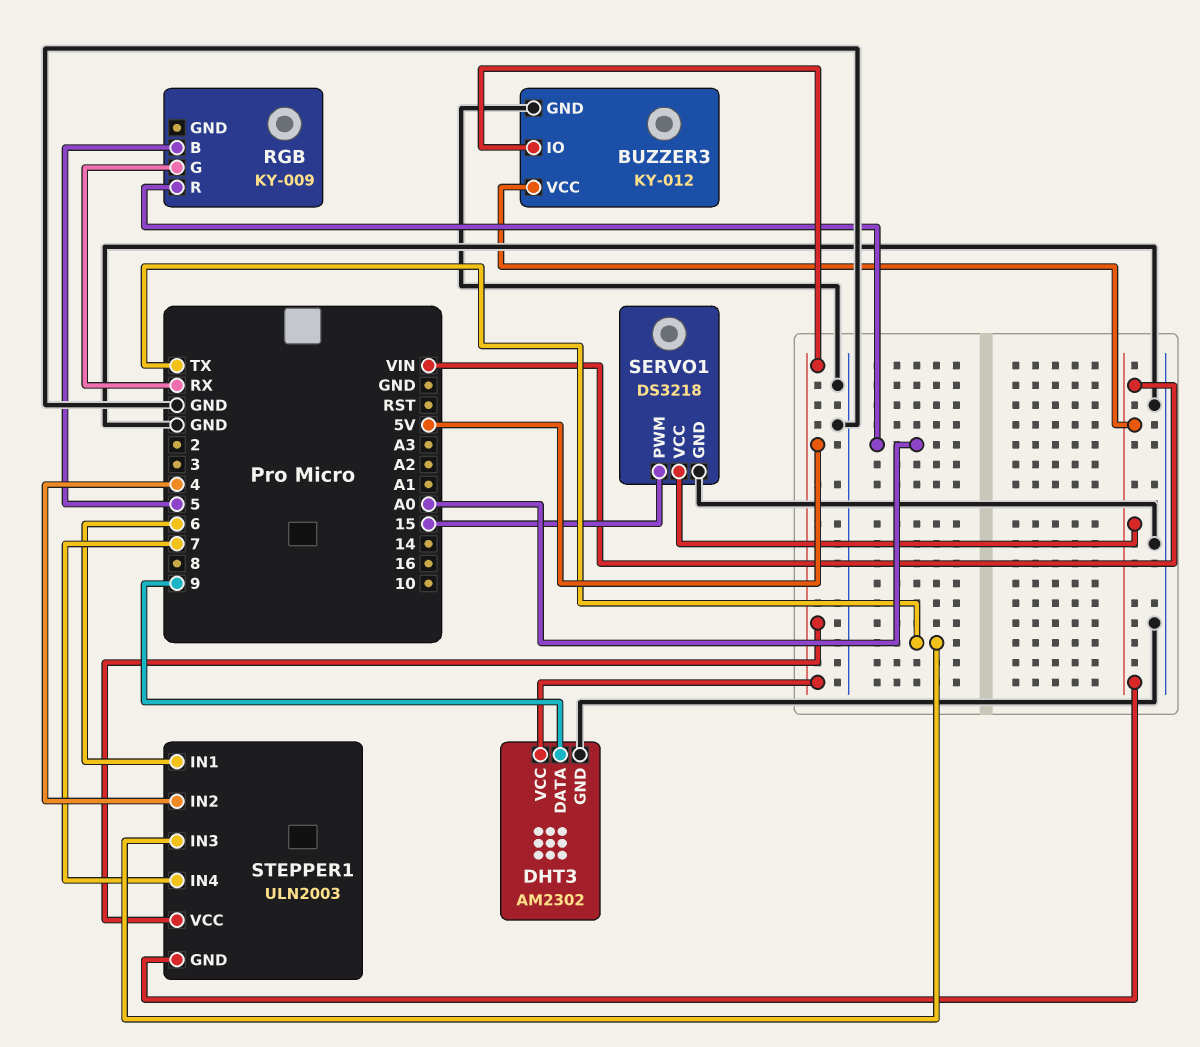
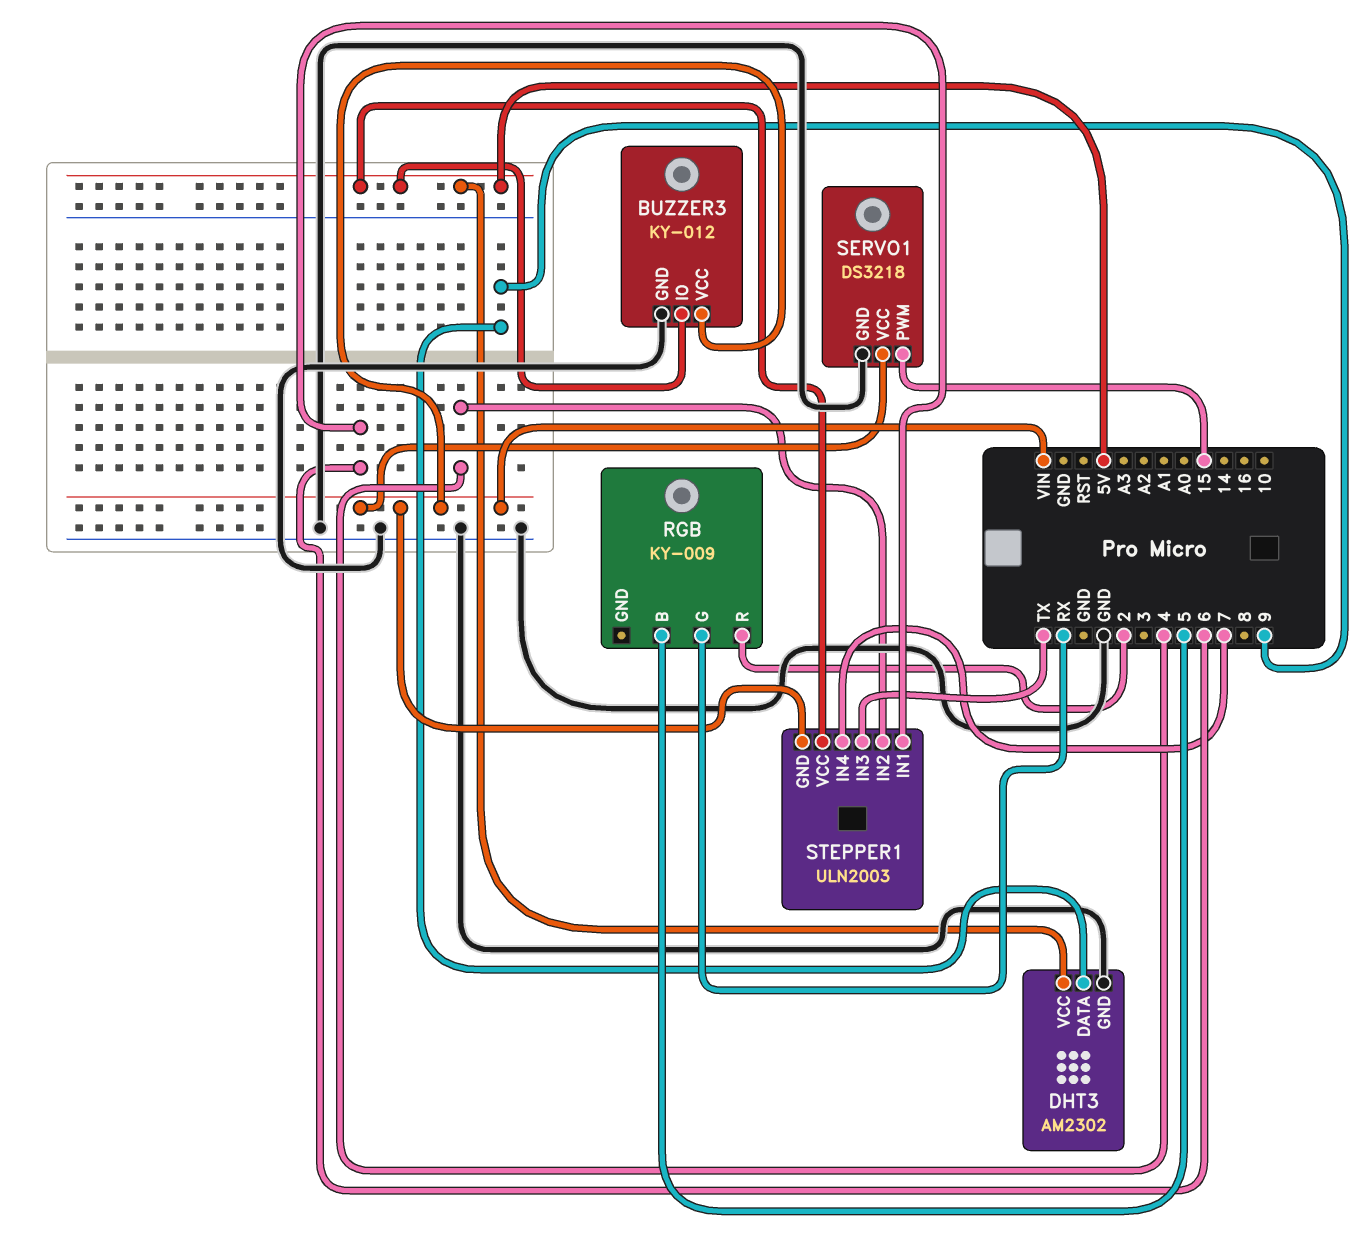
RGB pin R: A0 -> 2

